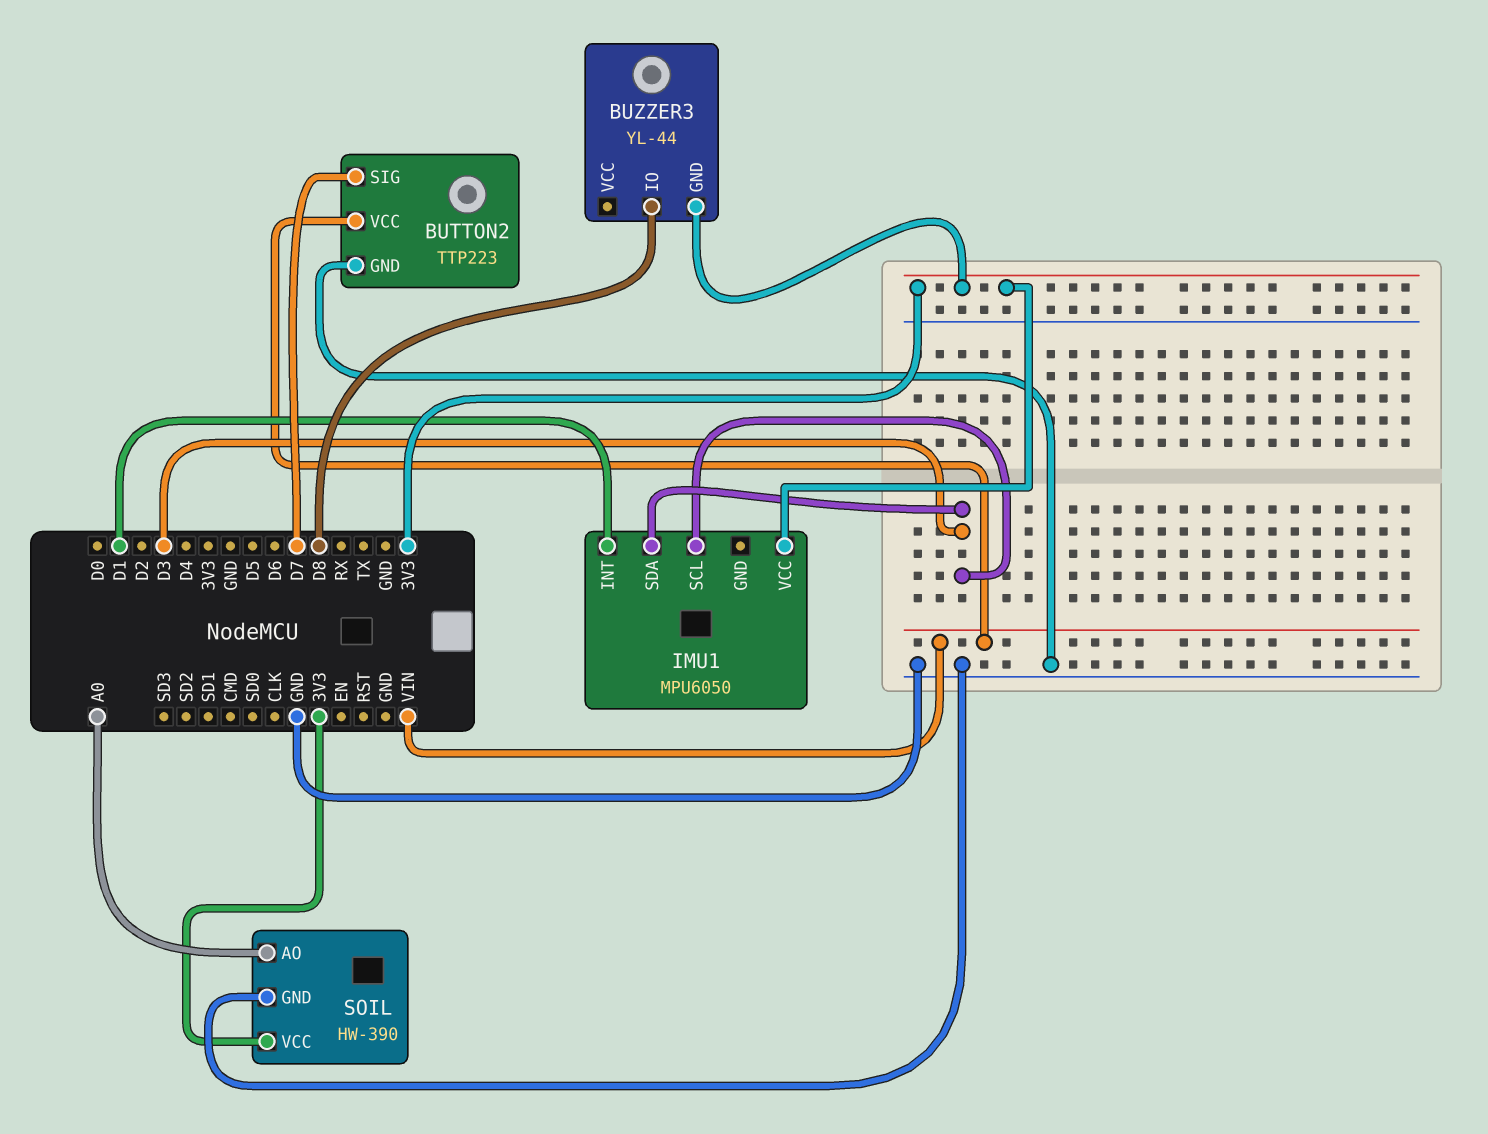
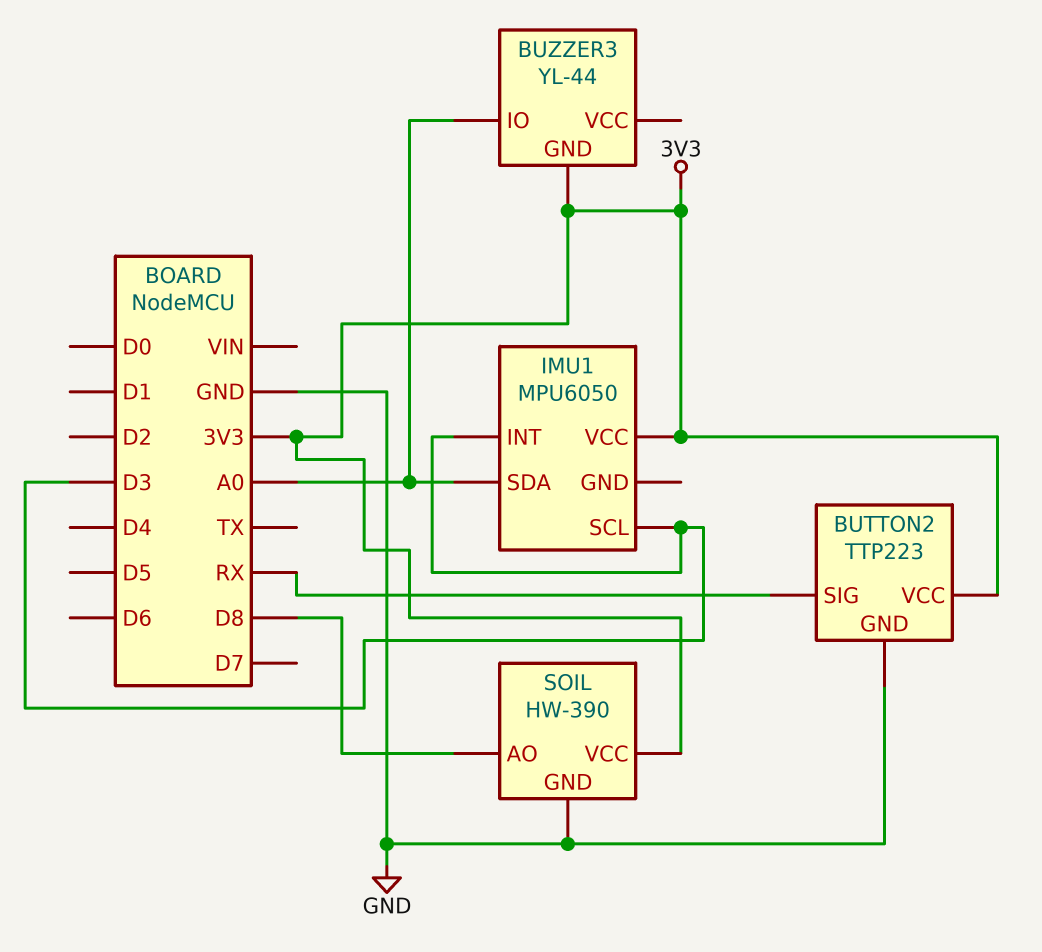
BUTTON2 pin SIG: D7 -> RX
BUTTON2 pin VCC: VIN -> 3V3
BUZZER3 pin IO: D8 -> A0
IMU1 pin INT: D1 -> D3
IMU1 pin SDA: D3 -> A0
SOIL pin AO: A0 -> D8

